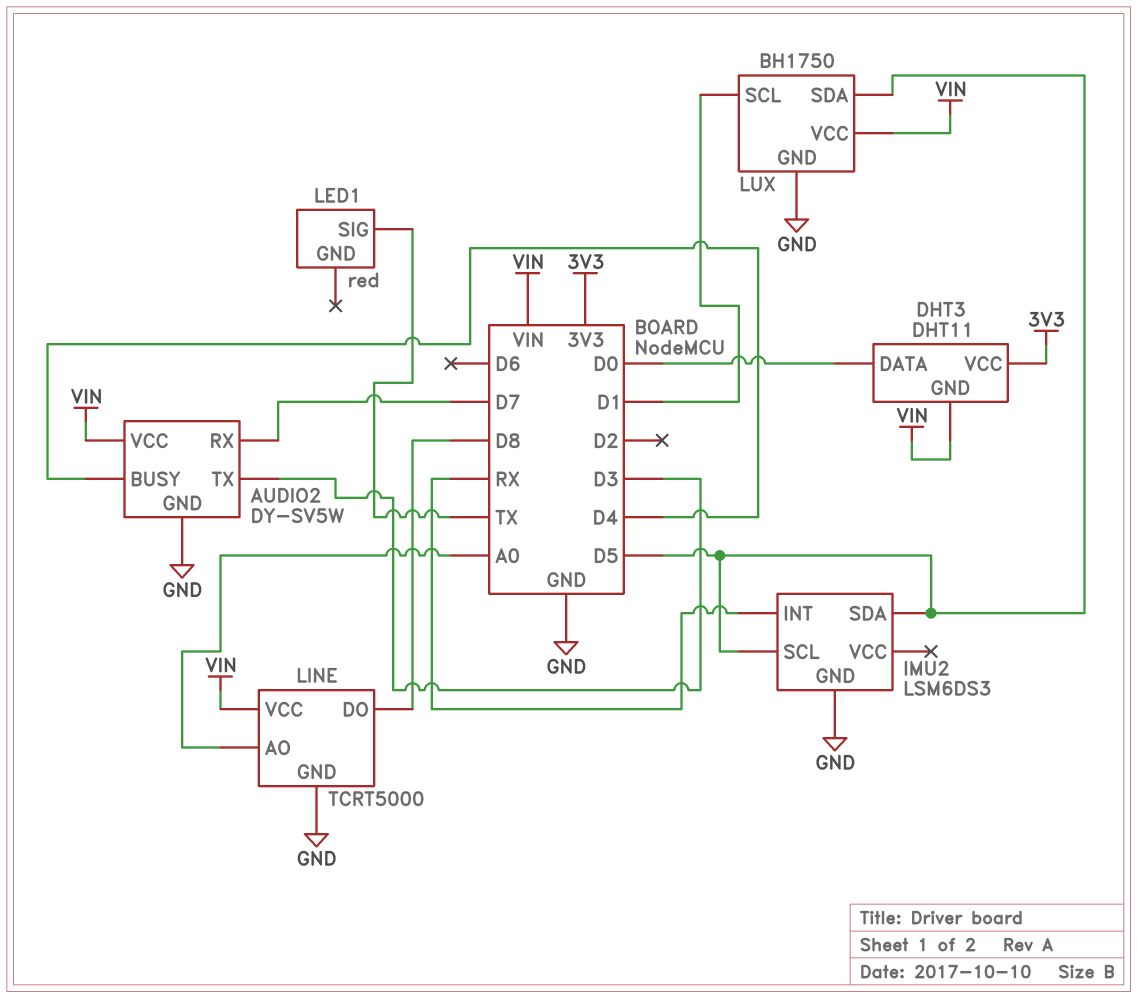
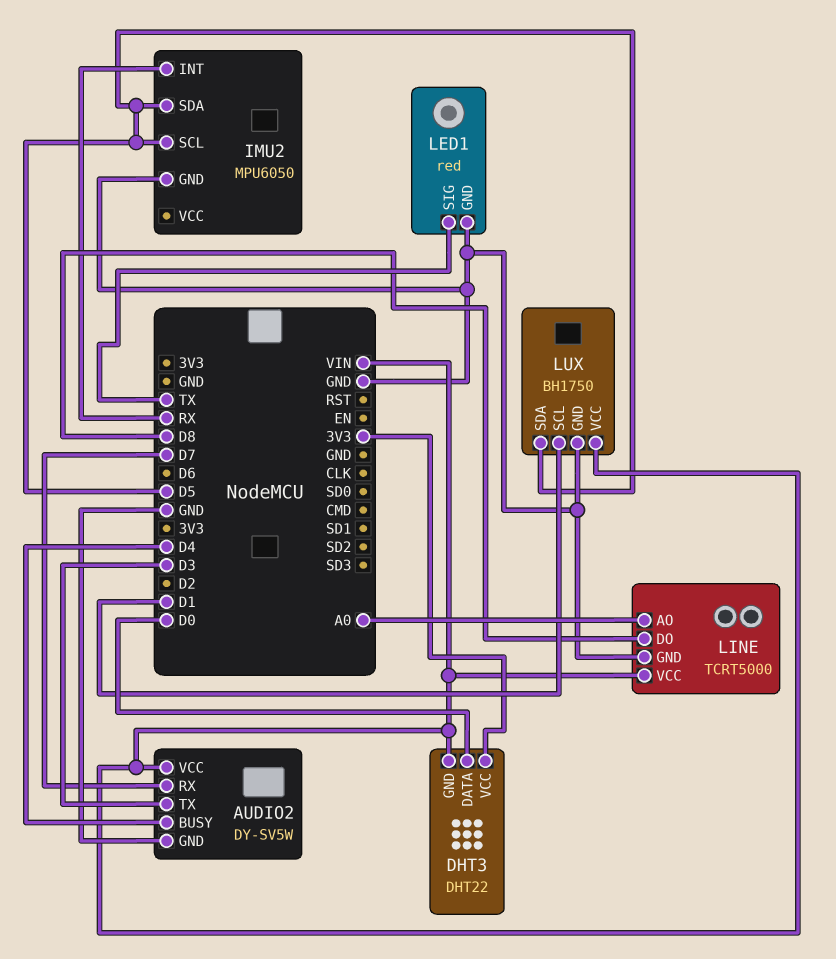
DHT3: DHT11 -> DHT22
IMU2: LSM6DS3 -> MPU6050
LED1 pin GND: none -> GND

